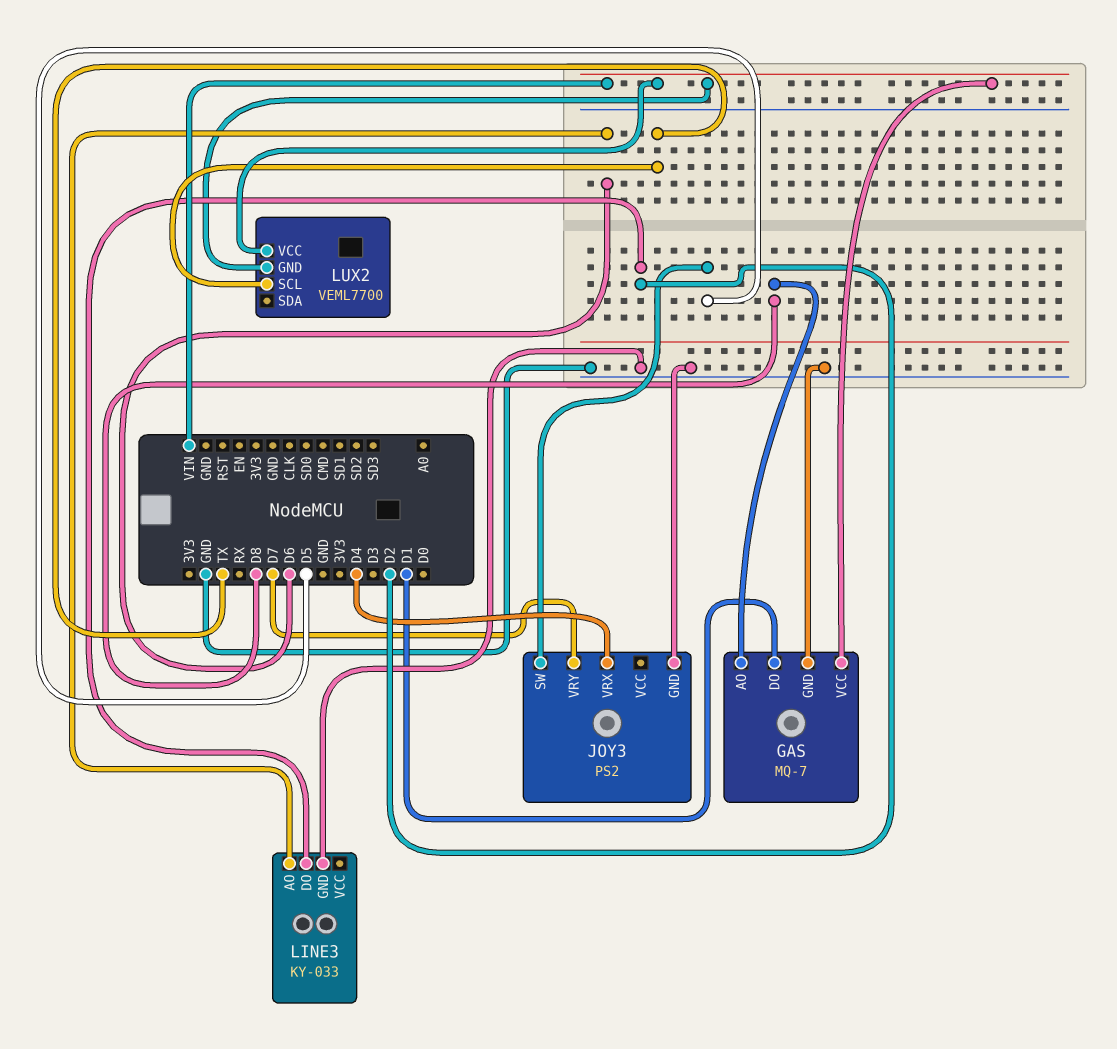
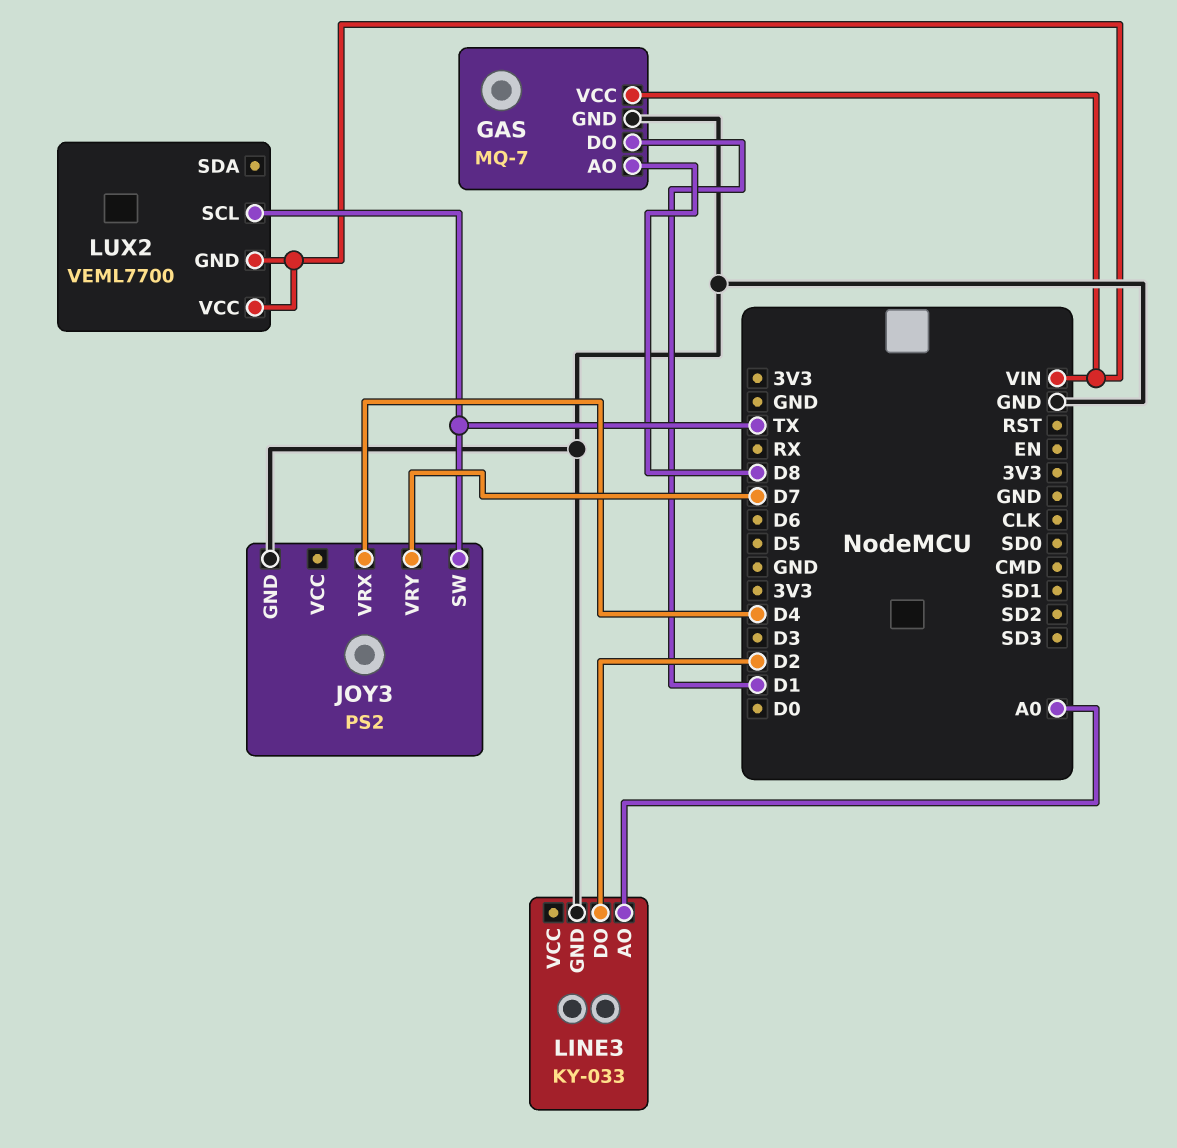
JOY3 pin SW: D5 -> TX
LINE3 pin AO: D6 -> A0

